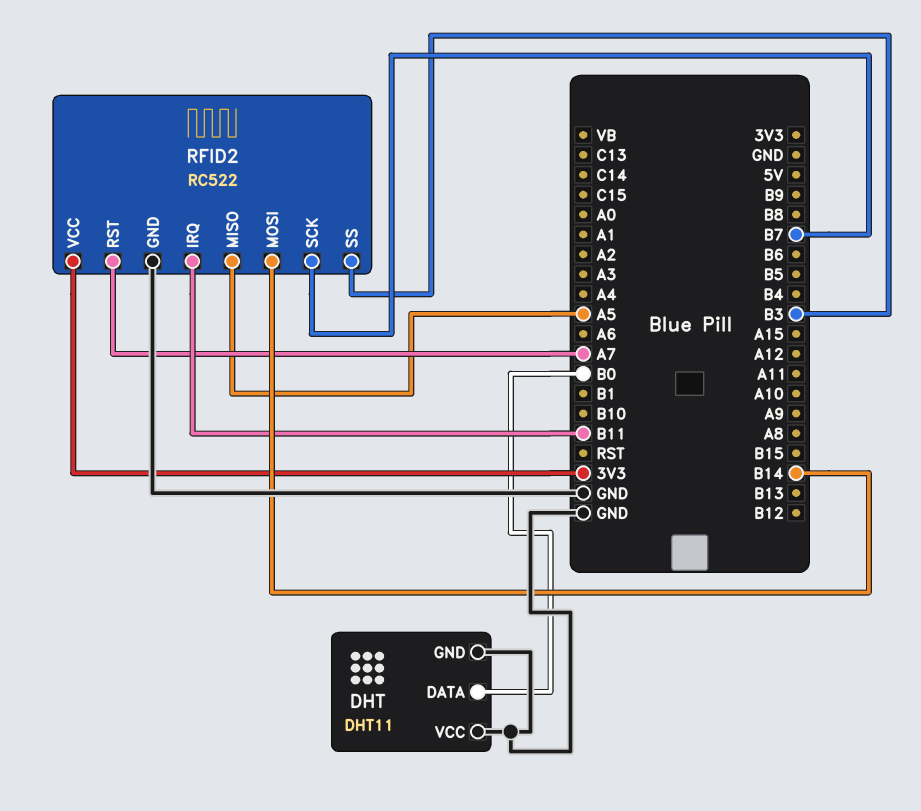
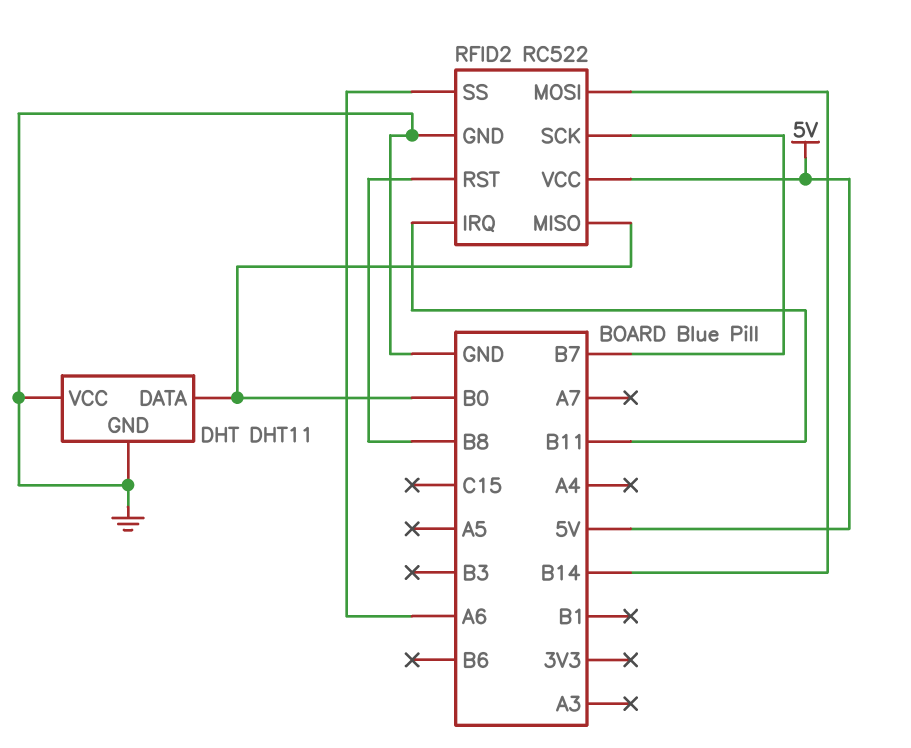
RFID2 pin MISO: A5 -> B0
RFID2 pin RST: A7 -> B8
RFID2 pin SS: B3 -> A6
RFID2 pin VCC: 3V3 -> 5V

